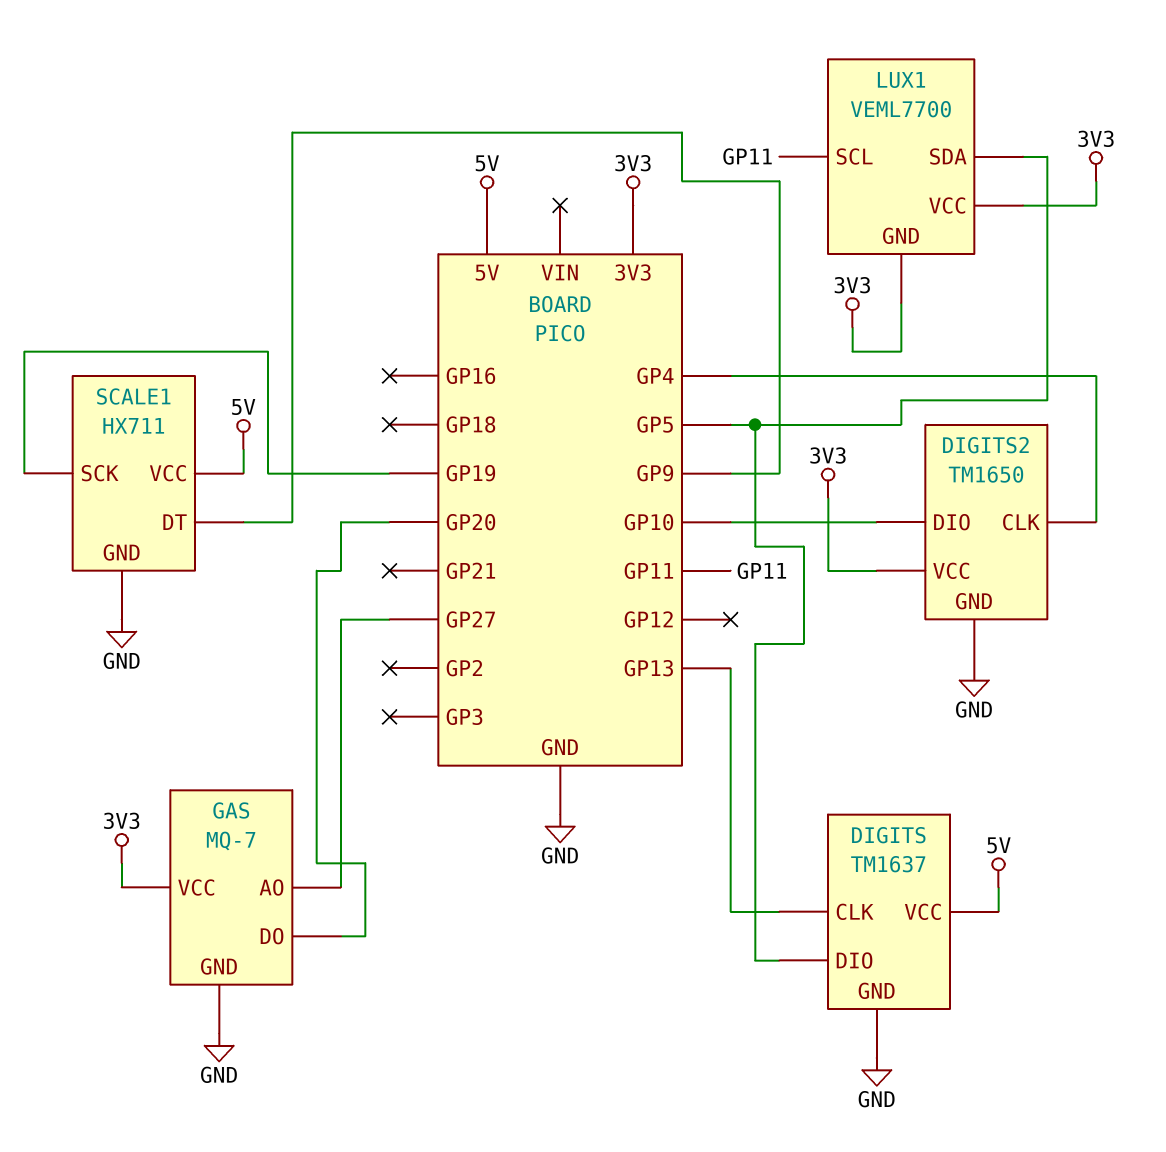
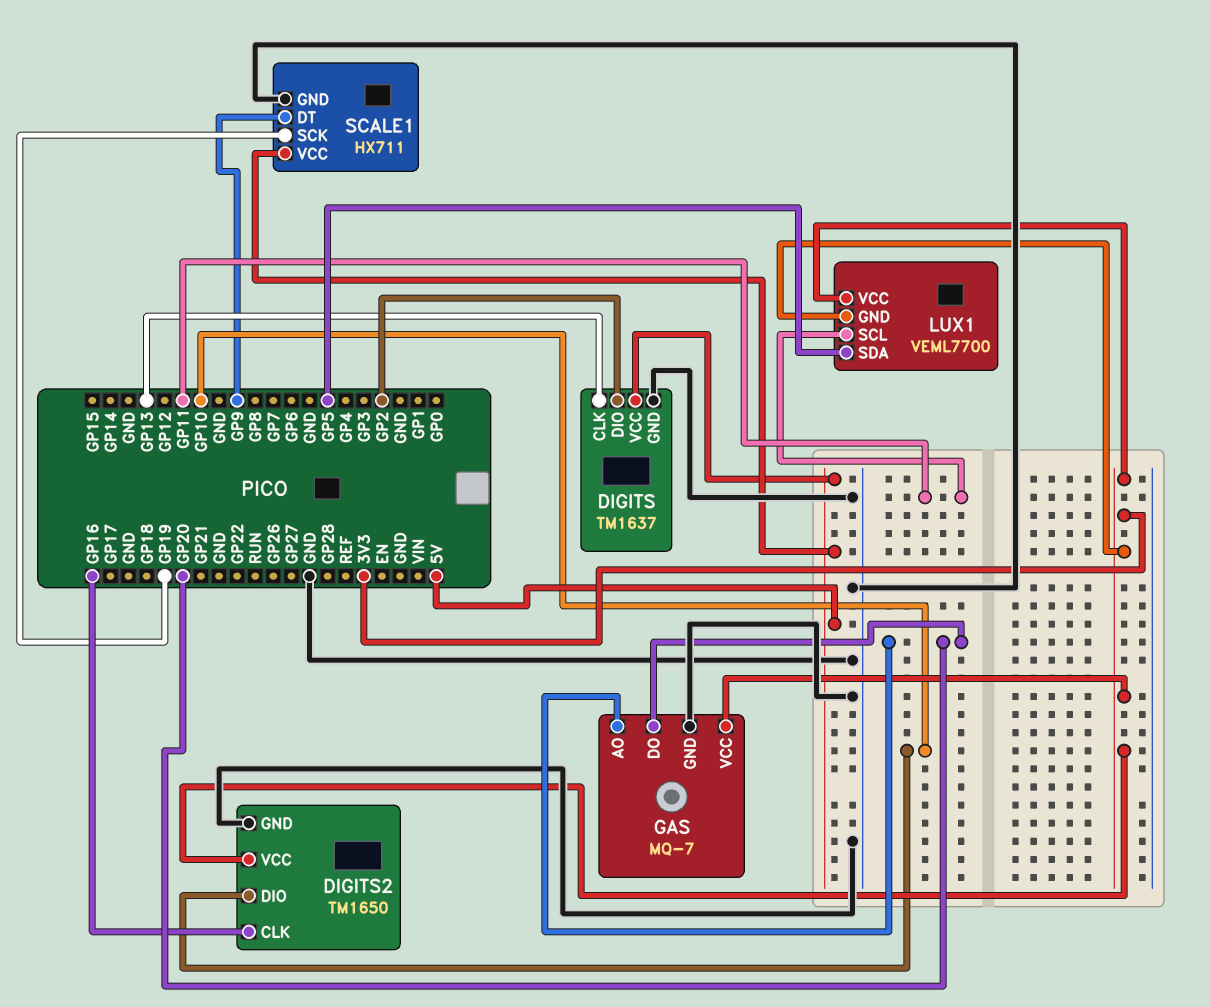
DIGITS pin DIO: GP5 -> GP2
DIGITS2 pin CLK: GP4 -> GP16
GAS pin AO: GP27 -> GP20

